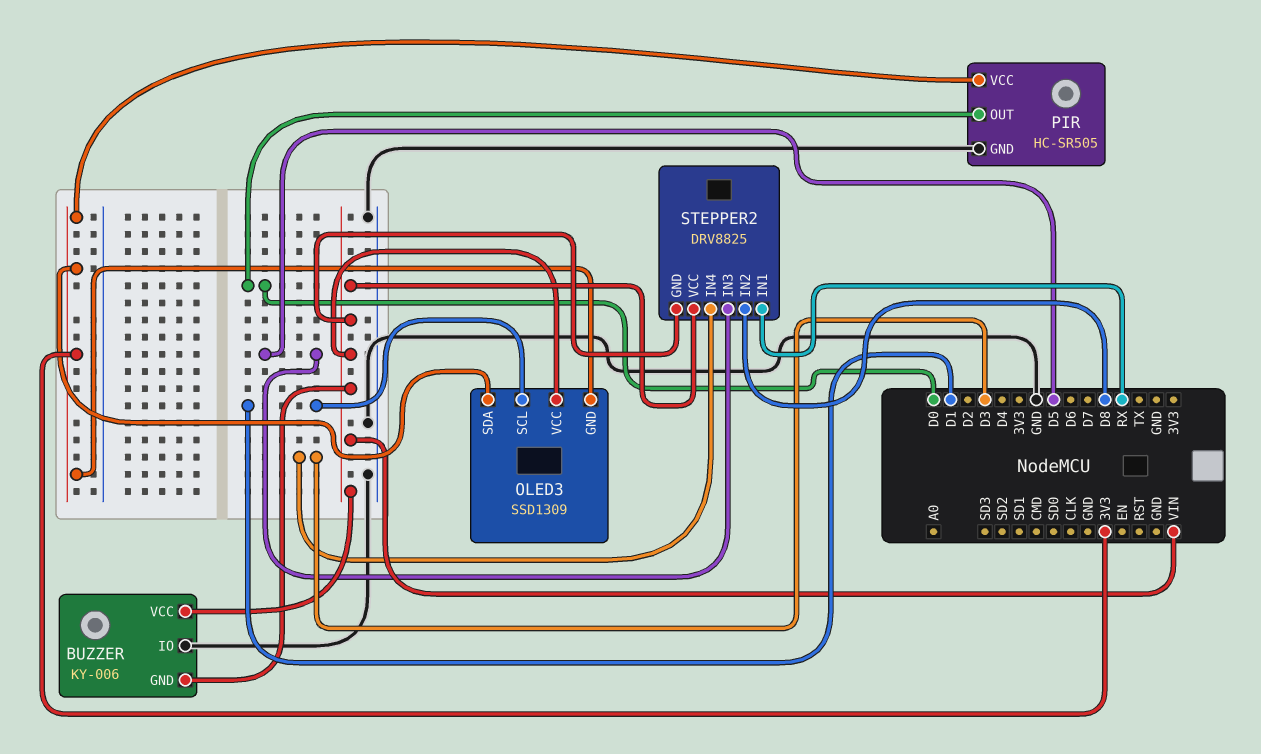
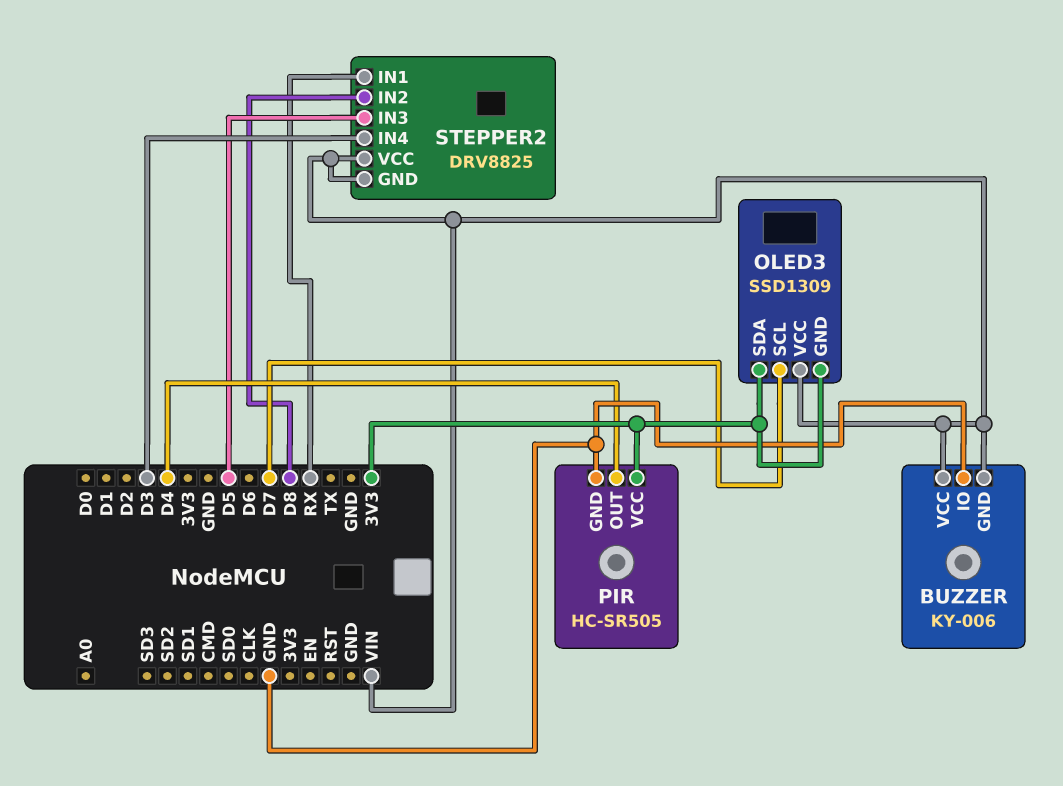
OLED3 pin SCL: D1 -> D7
PIR pin OUT: D0 -> D4

